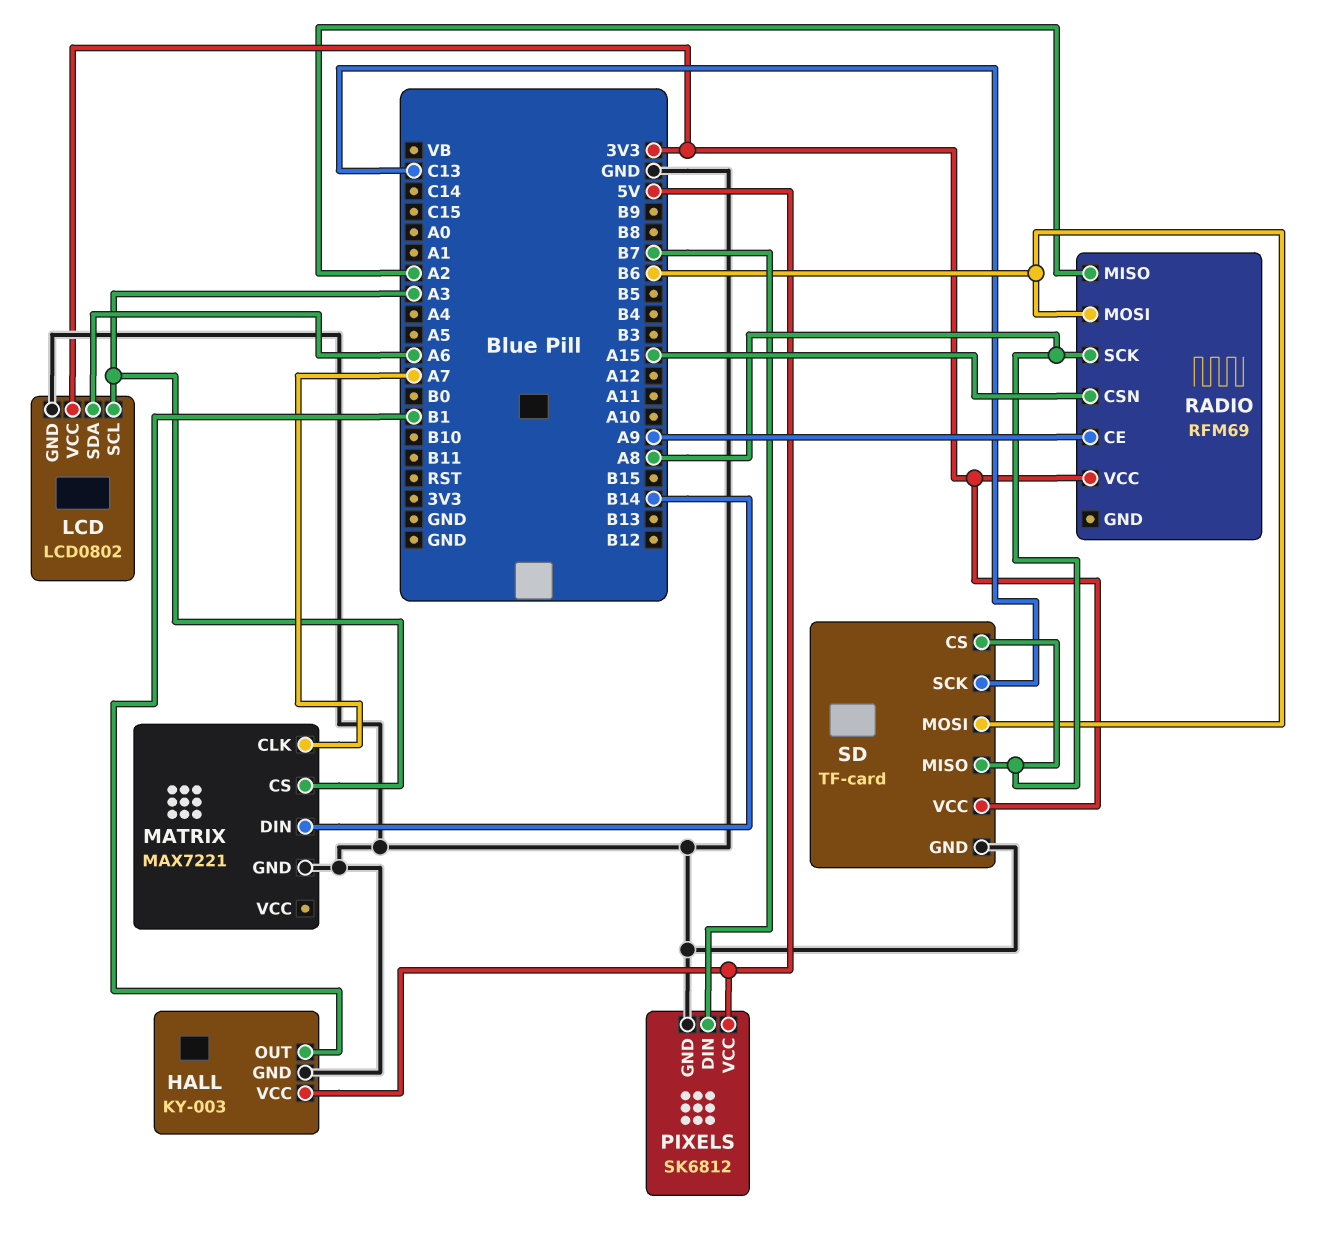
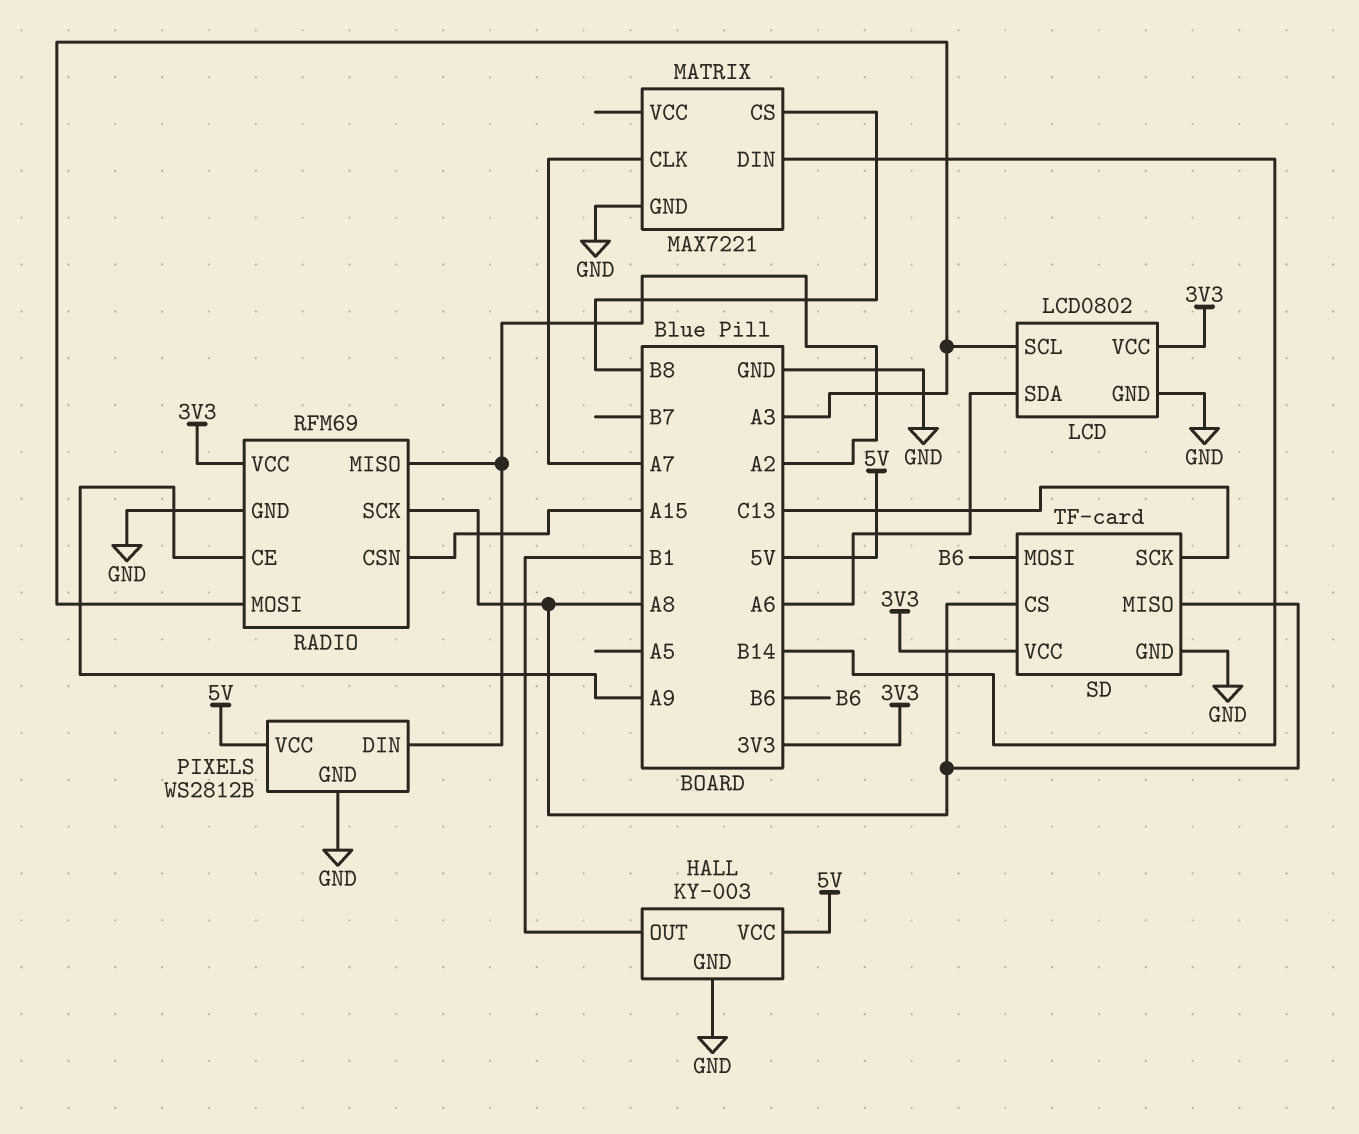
MATRIX pin CS: A3 -> B8
PIXELS: SK6812 -> WS2812B
PIXELS pin DIN: B7 -> A2
RADIO pin GND: none -> GND
RADIO pin MOSI: B6 -> A3

